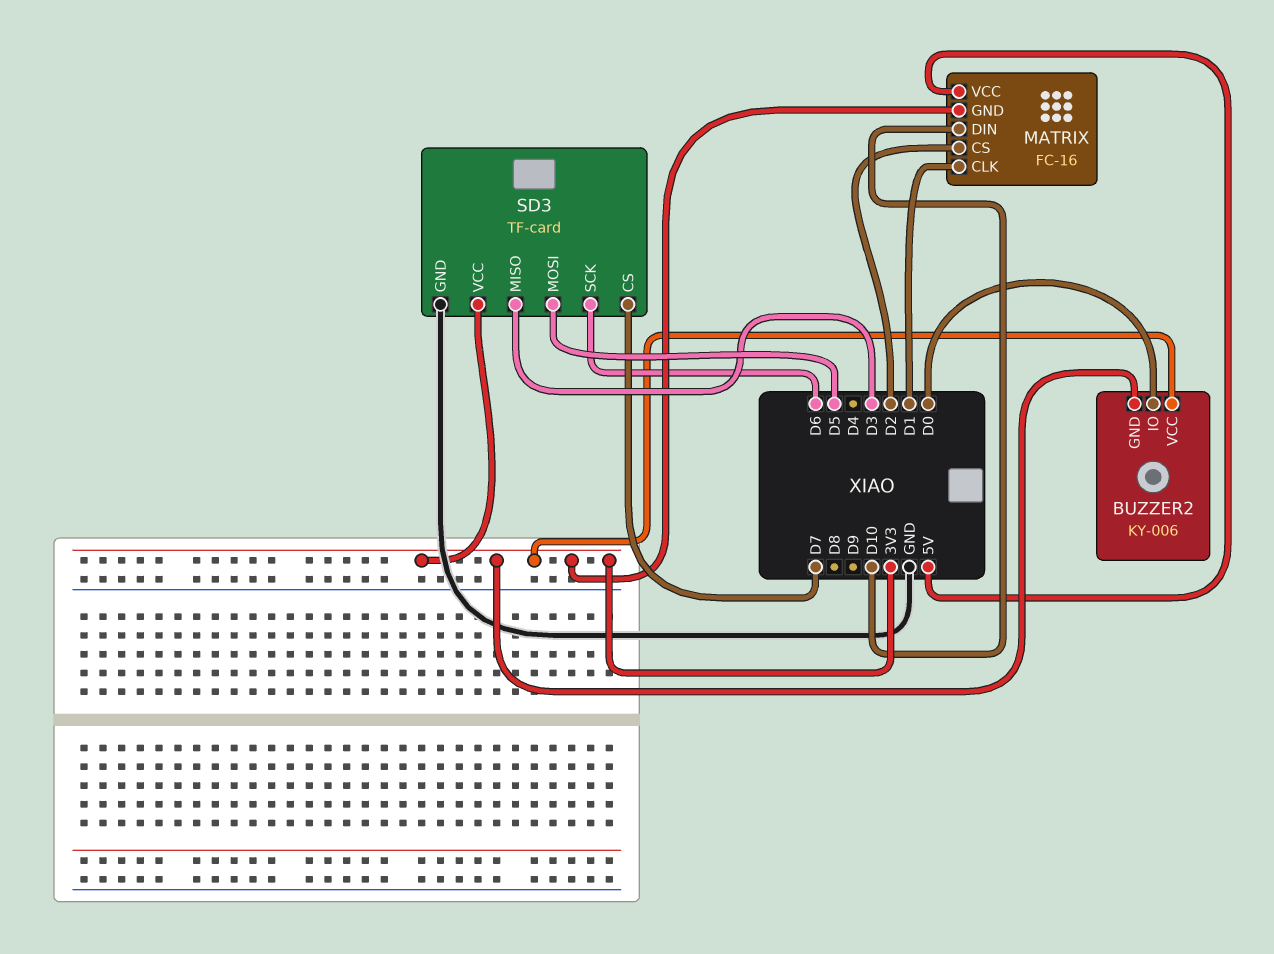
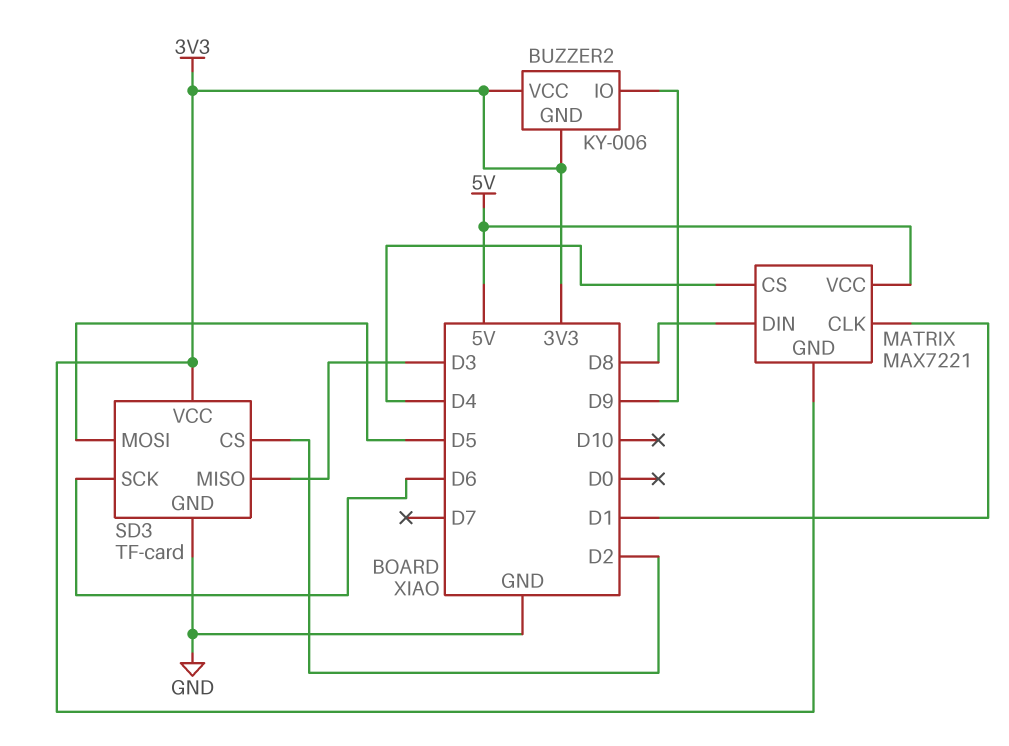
BUZZER2 pin IO: D0 -> D9
MATRIX: FC-16 -> MAX7221
MATRIX pin CS: D2 -> D4
MATRIX pin DIN: D10 -> D8
SD3 pin CS: D7 -> D2

